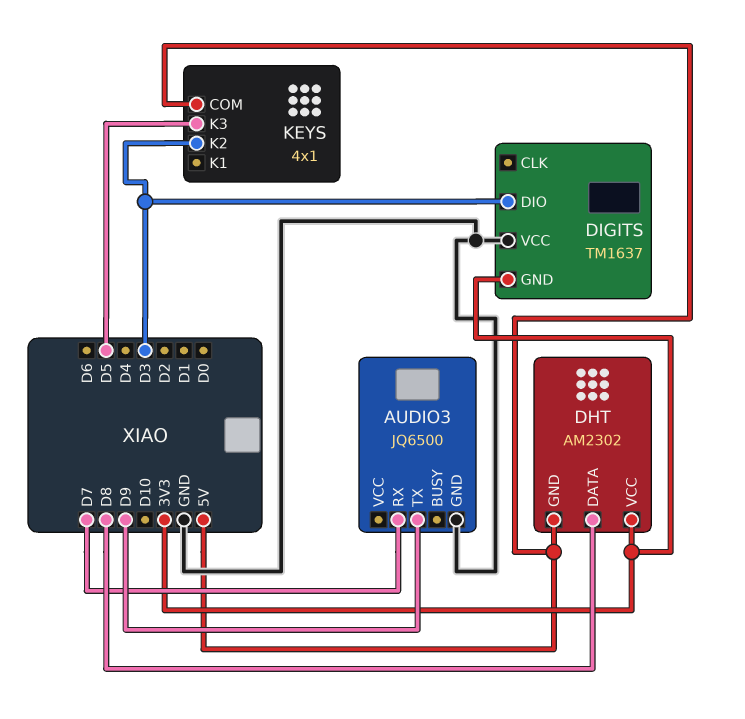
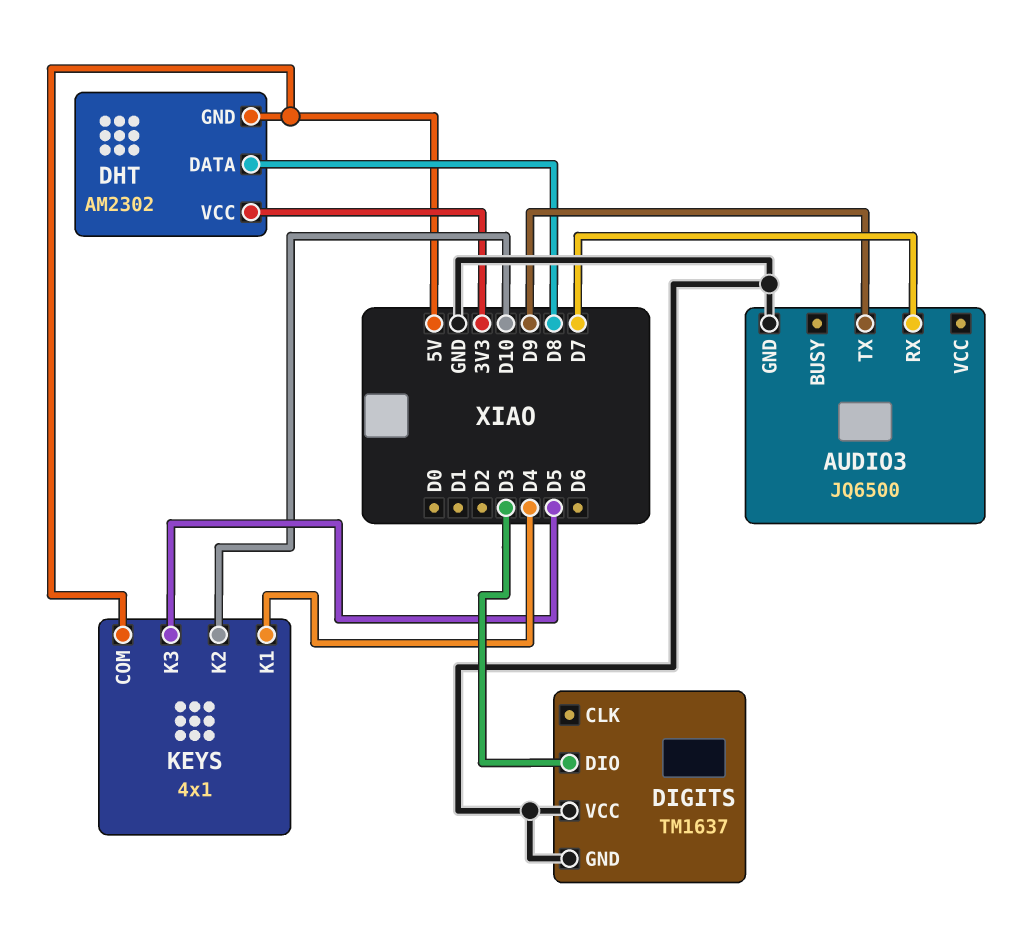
DIGITS pin GND: 3V3 -> GND
KEYS pin K1: none -> D4
KEYS pin K2: D3 -> D10

